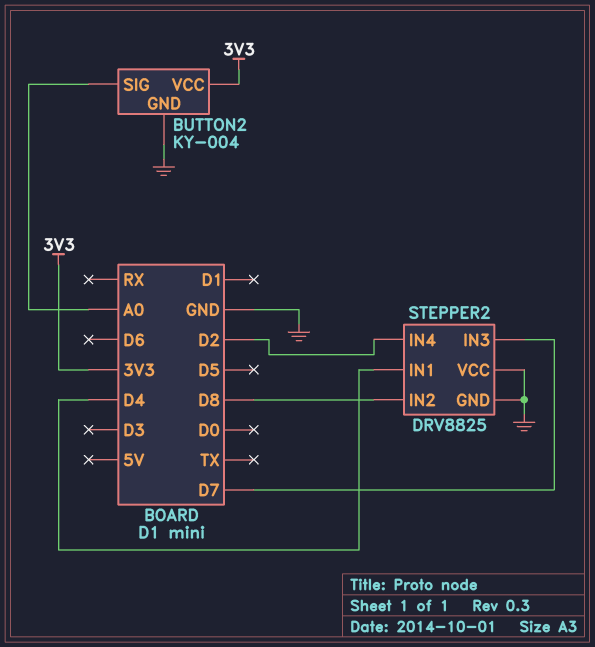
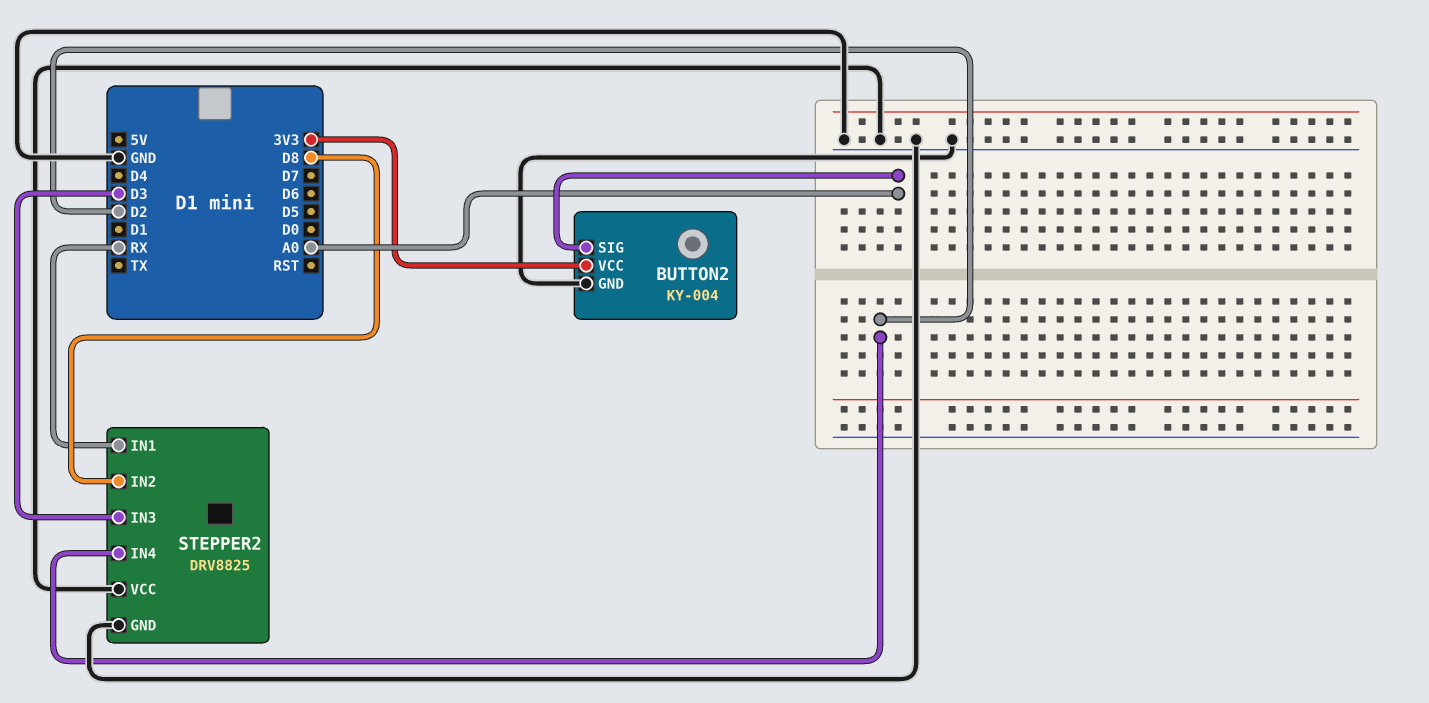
STEPPER2 pin IN1: D4 -> RX
STEPPER2 pin IN3: D7 -> D3

